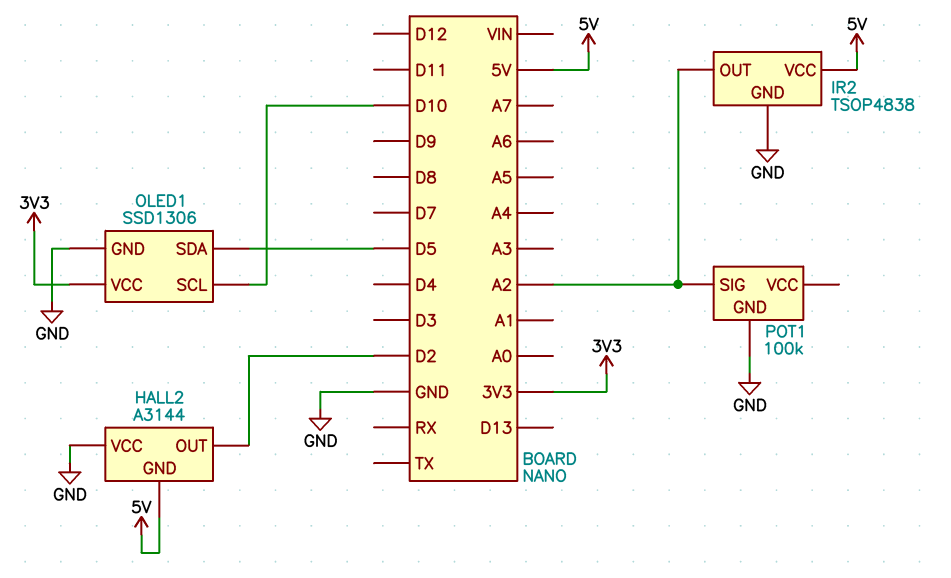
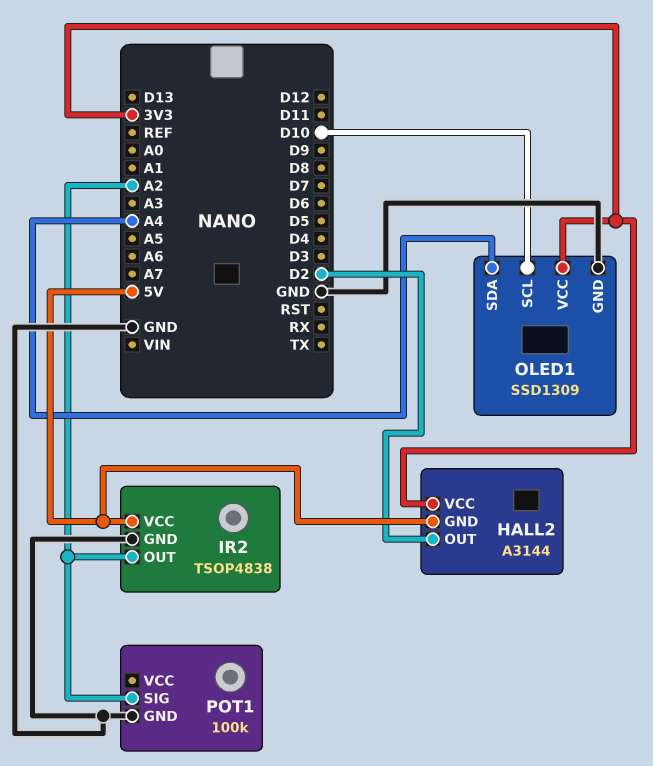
HALL2 pin VCC: GND -> 3V3
OLED1: SSD1306 -> SSD1309
OLED1 pin SDA: D5 -> A4

